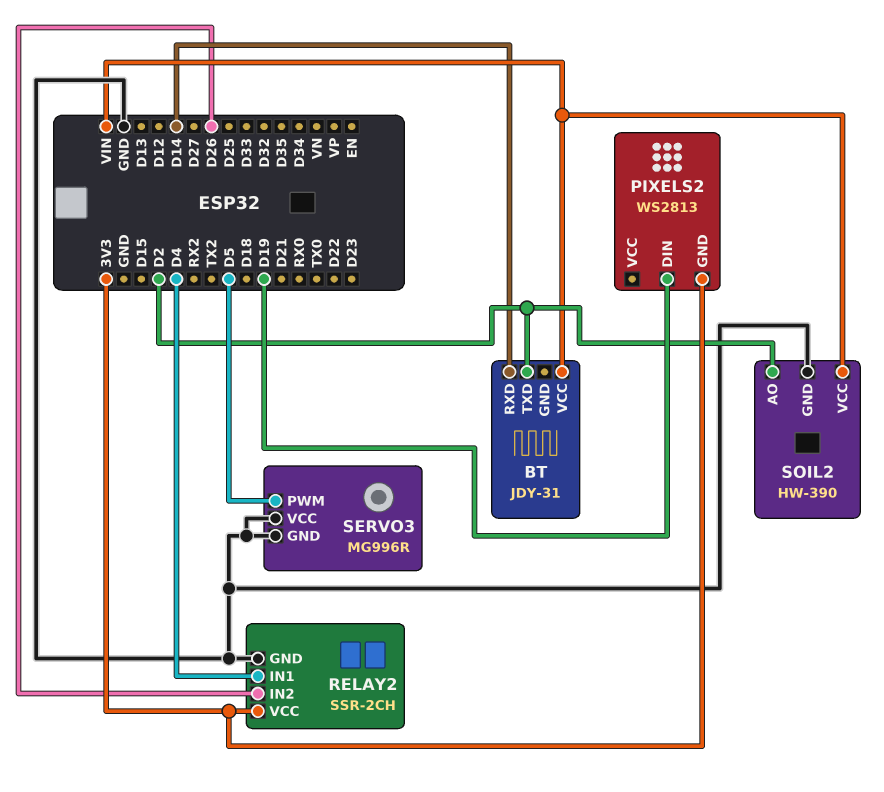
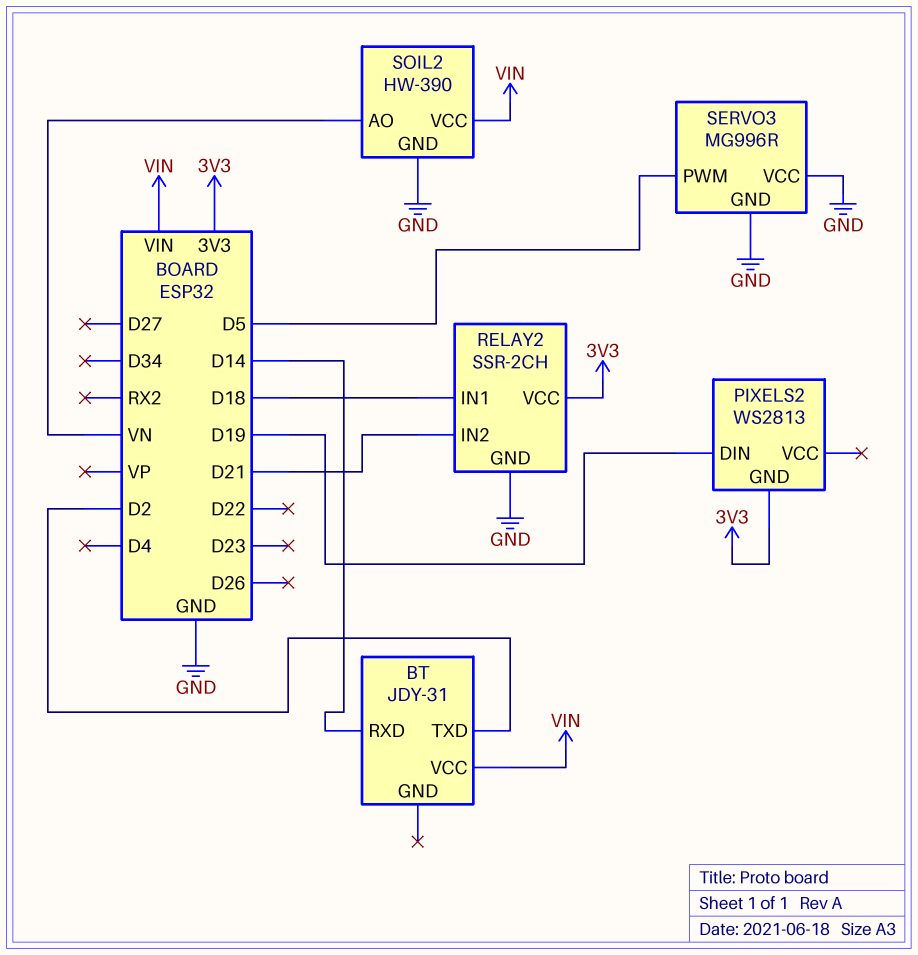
RELAY2 pin IN1: D4 -> D18
RELAY2 pin IN2: D26 -> D21
SOIL2 pin AO: D2 -> VN

